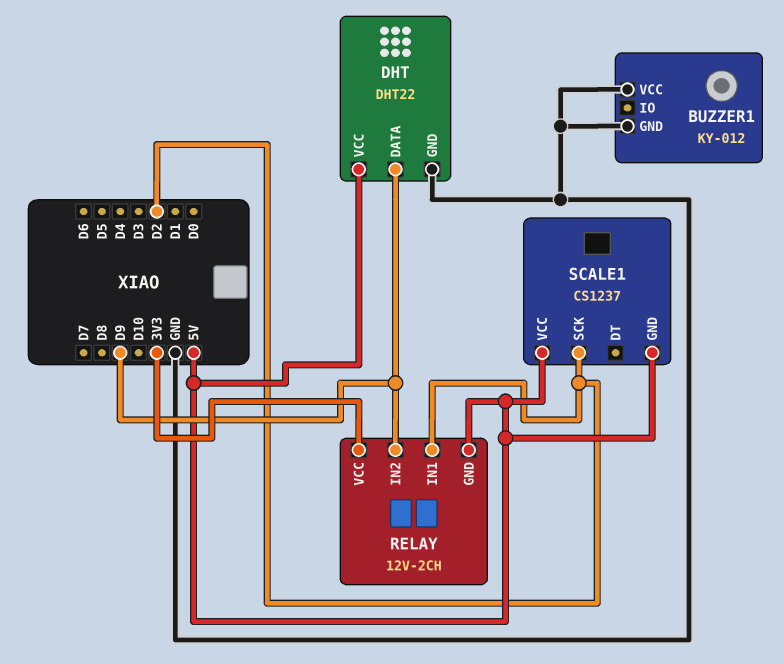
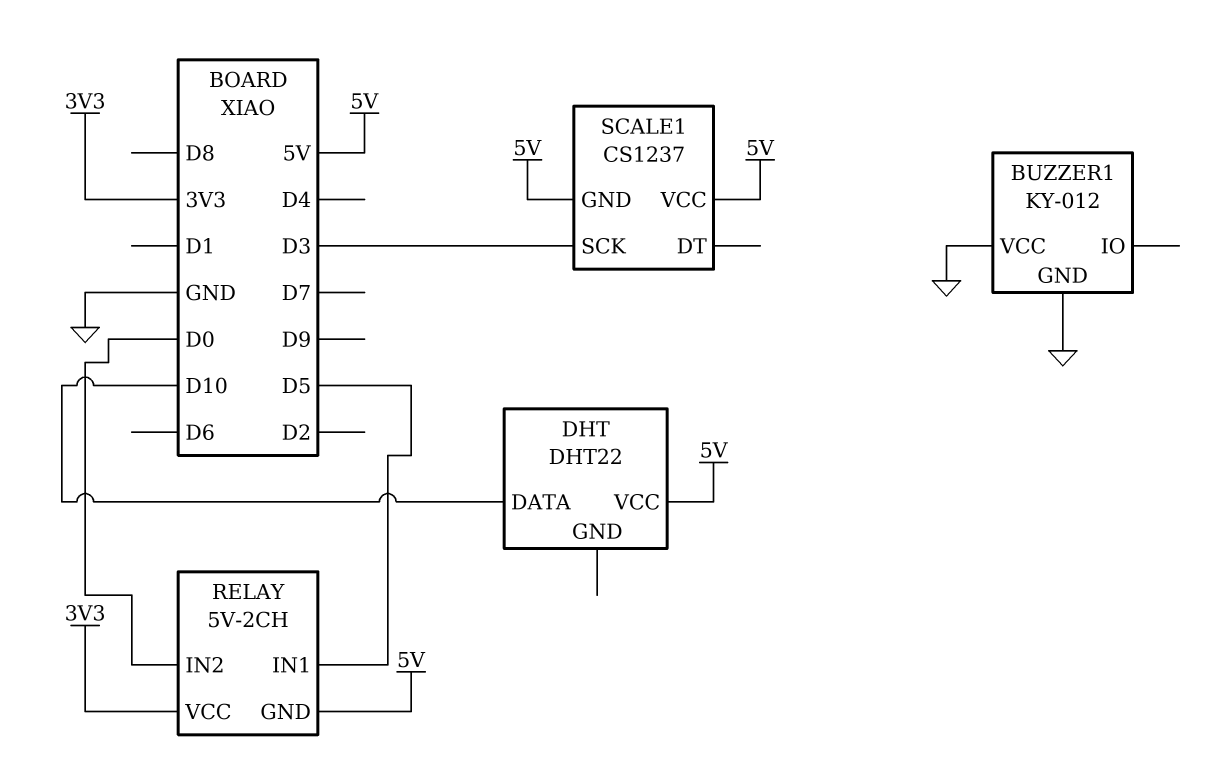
DHT pin DATA: D9 -> D10
DHT pin GND: GND -> none
RELAY: 12V-2CH -> 5V-2CH
RELAY pin IN1: D2 -> D5
RELAY pin IN2: D9 -> D0
SCALE1 pin SCK: D2 -> D3

